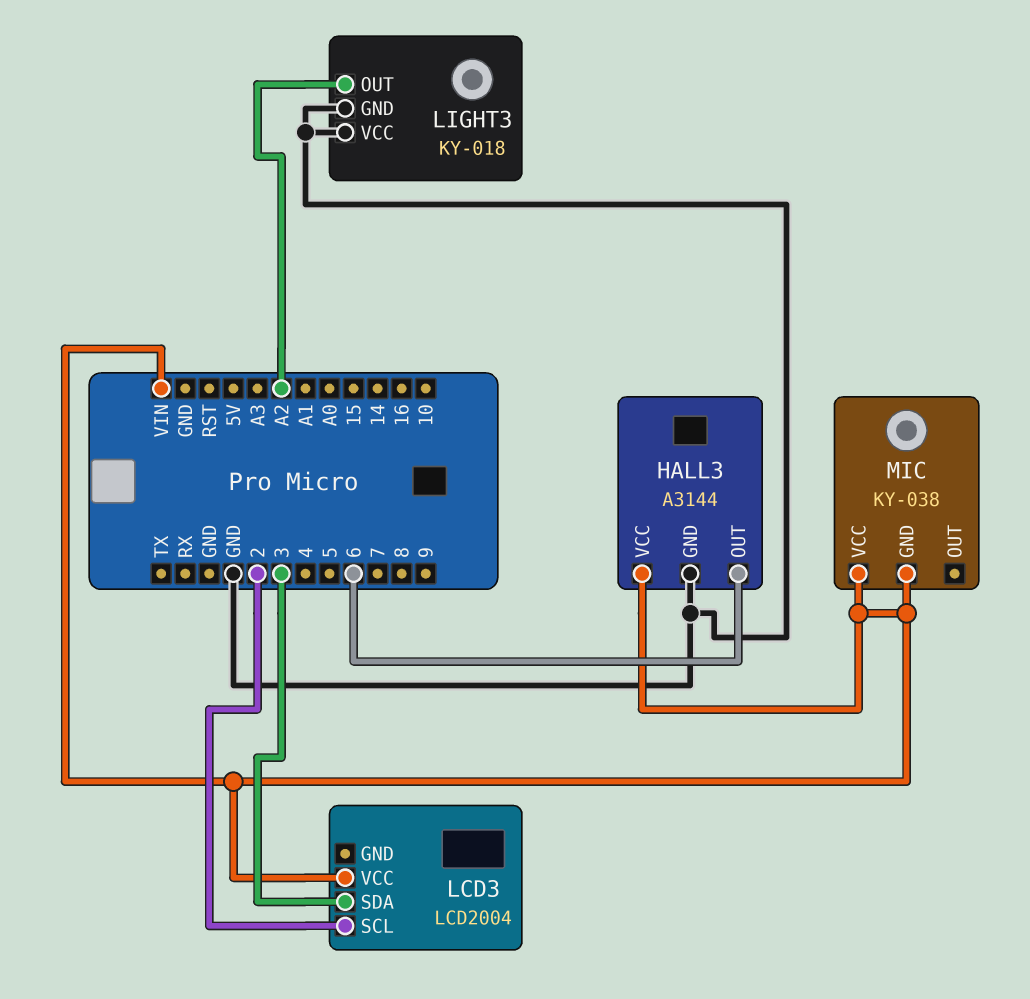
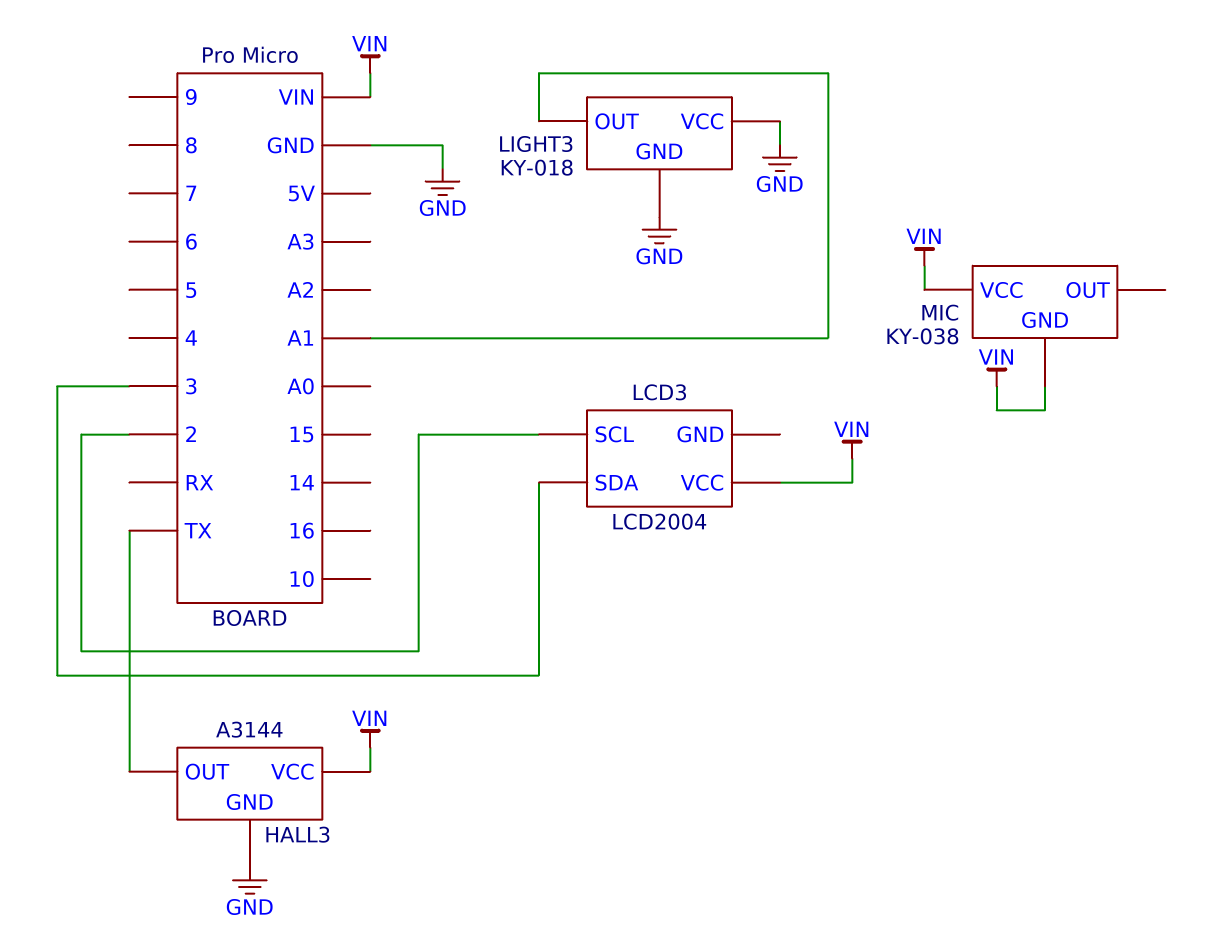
HALL3 pin OUT: 6 -> TX
LIGHT3 pin OUT: A2 -> A1

